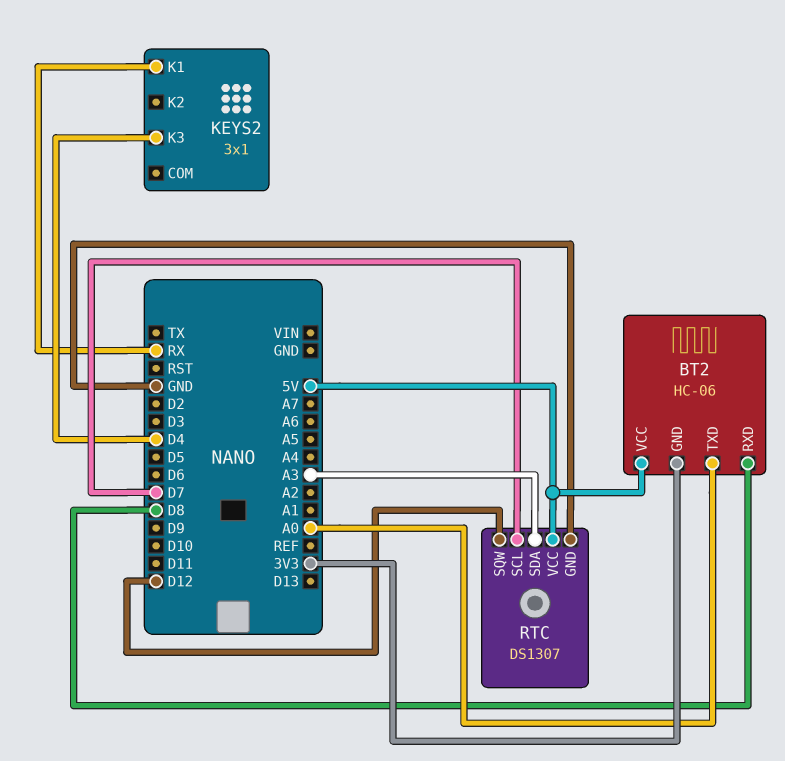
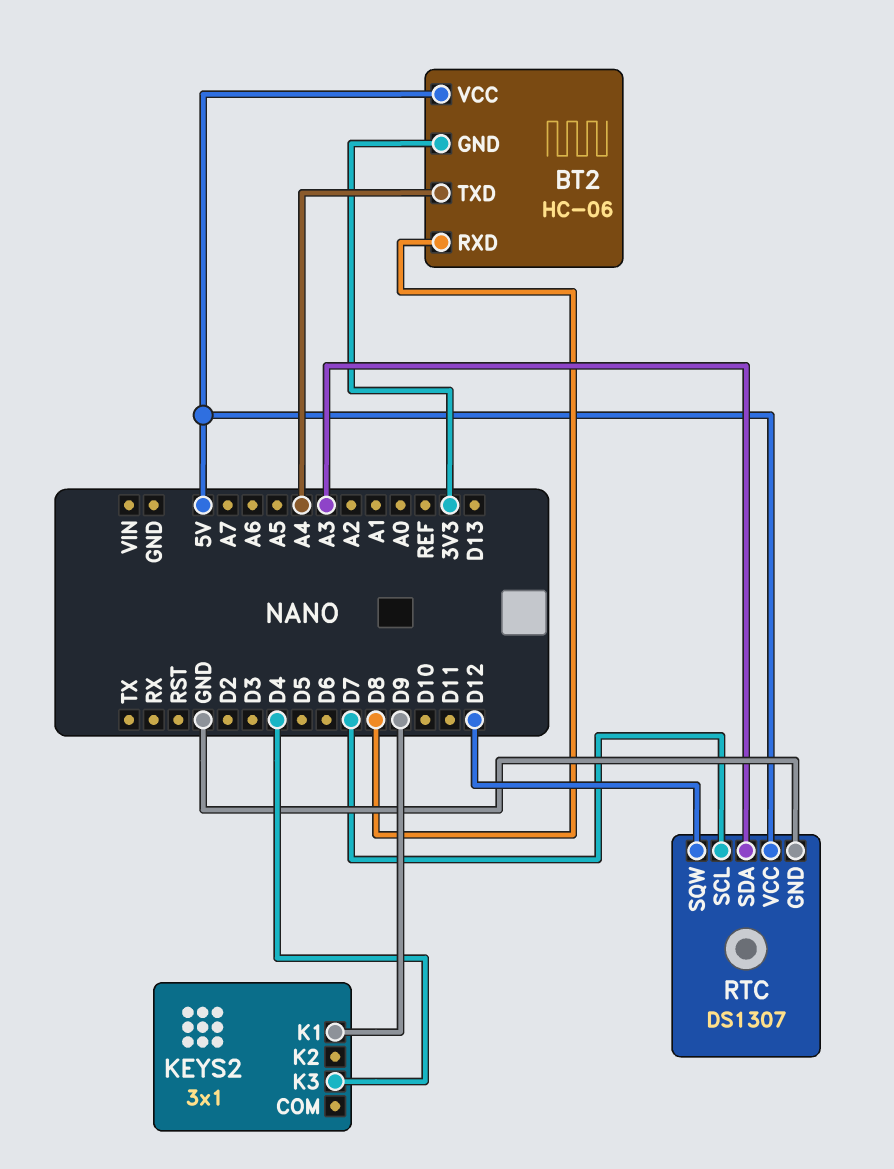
BT2 pin TXD: A0 -> A4
KEYS2 pin K1: RX -> D9

